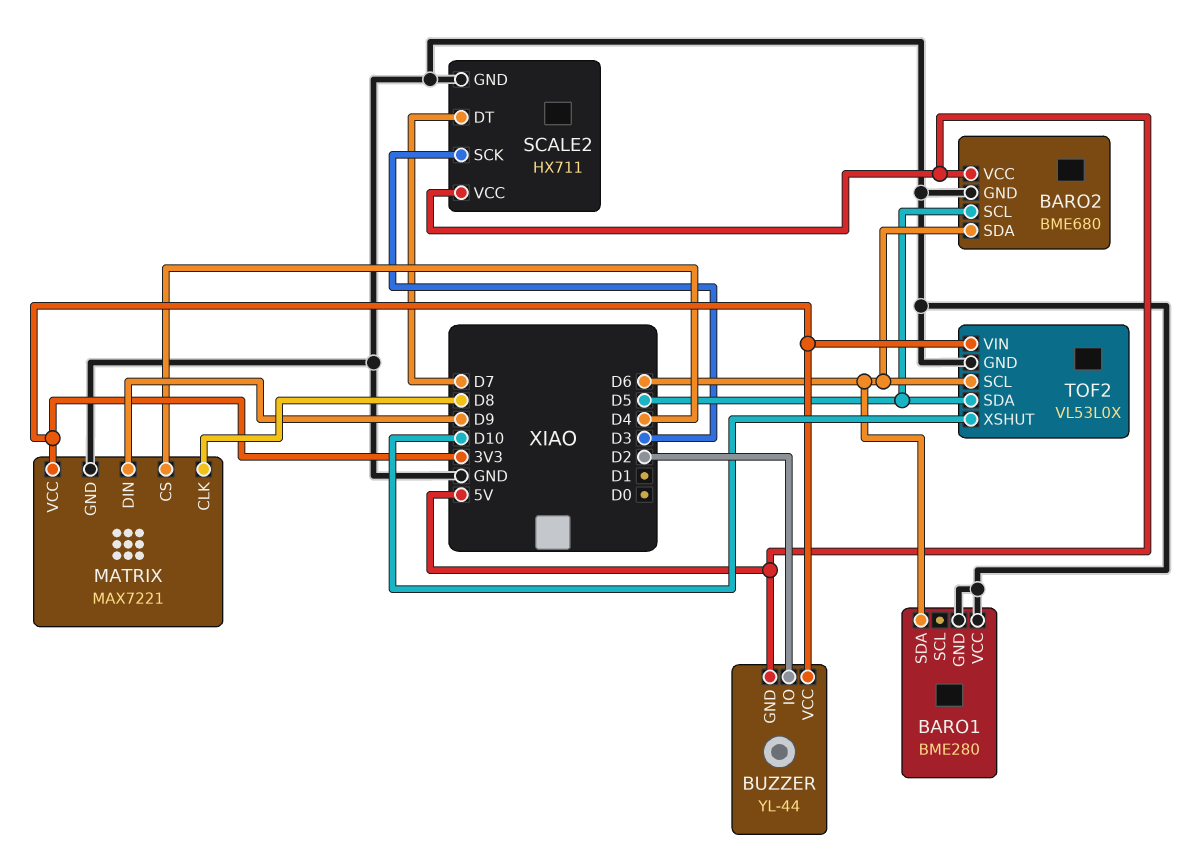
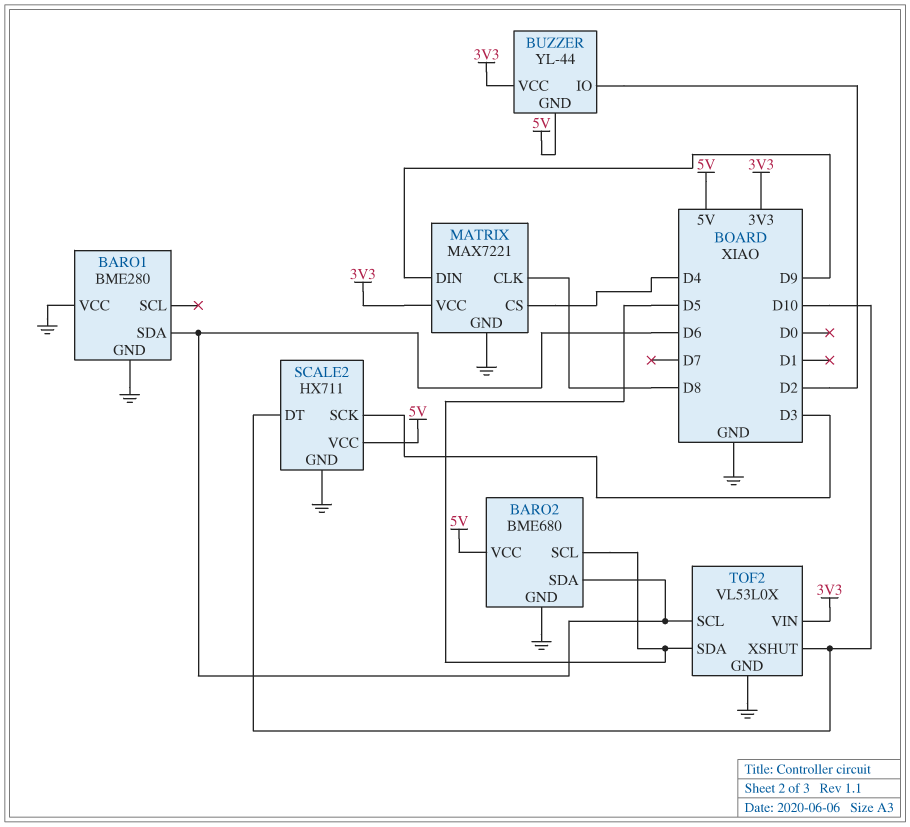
SCALE2 pin DT: D7 -> D10

